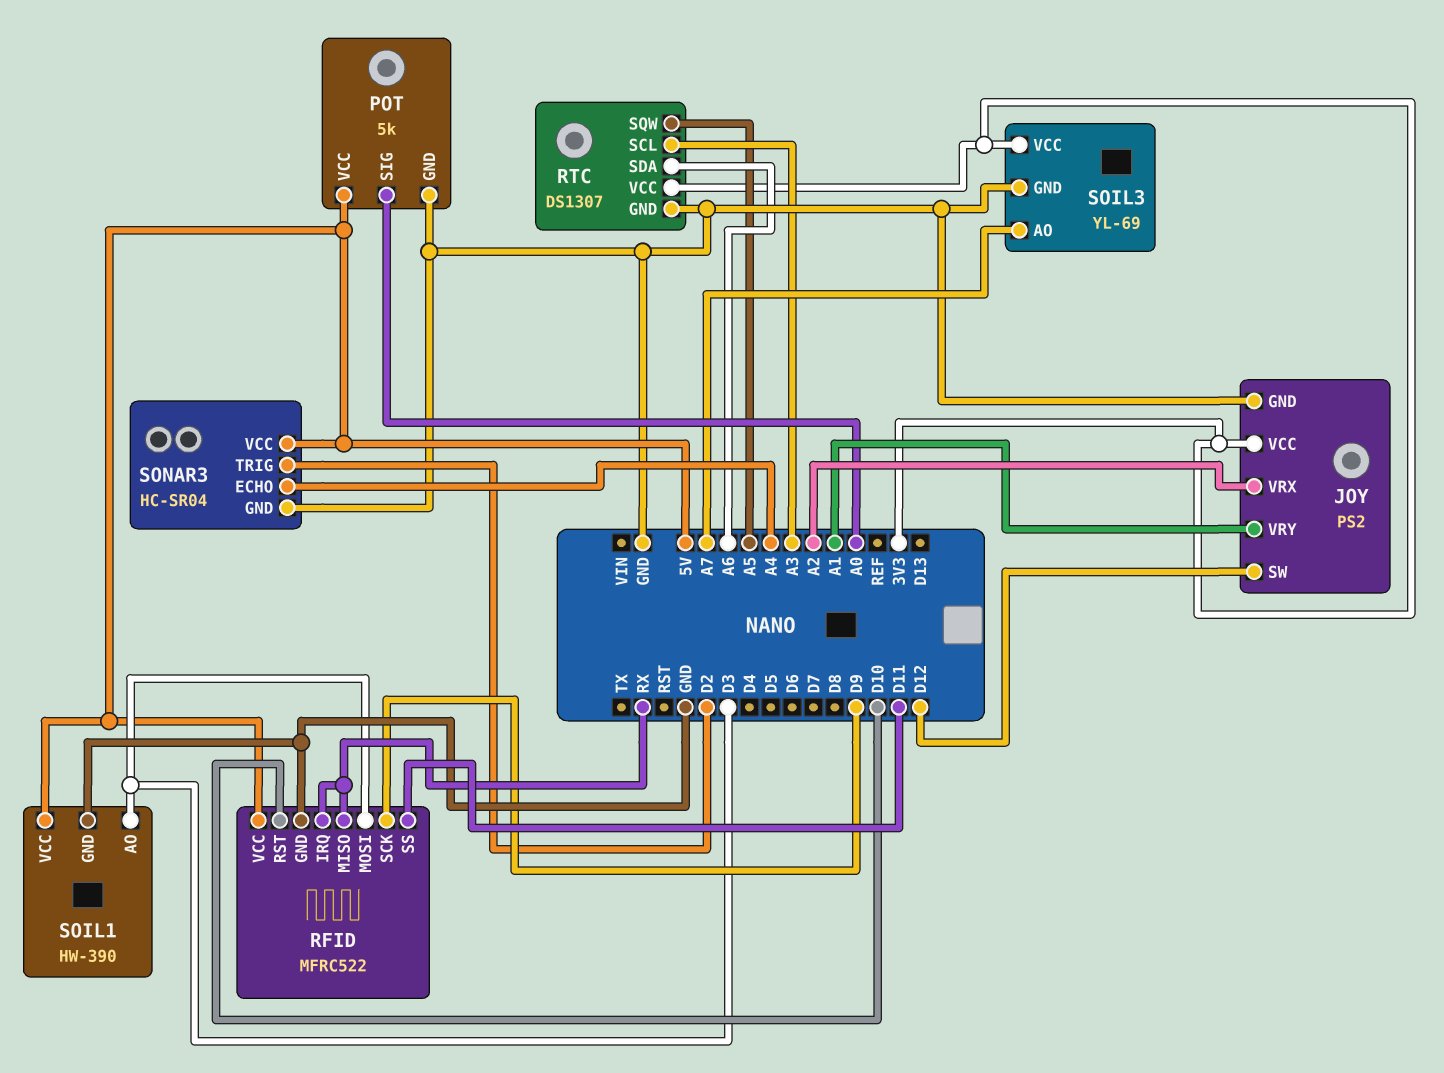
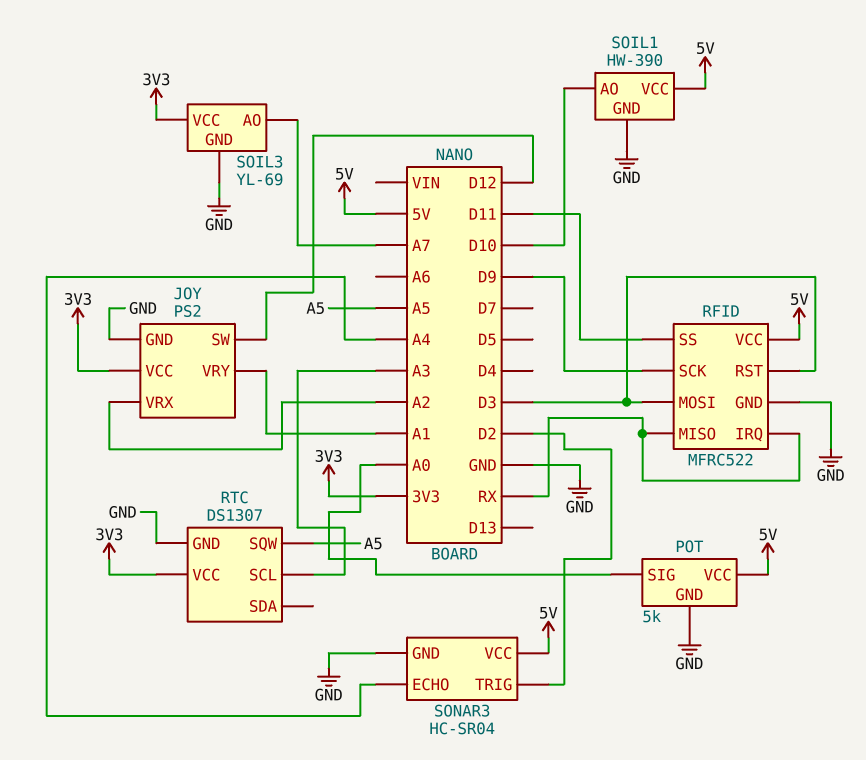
RFID pin RST: D10 -> D3
RTC pin SDA: A6 -> none
SOIL1 pin AO: D3 -> D10

